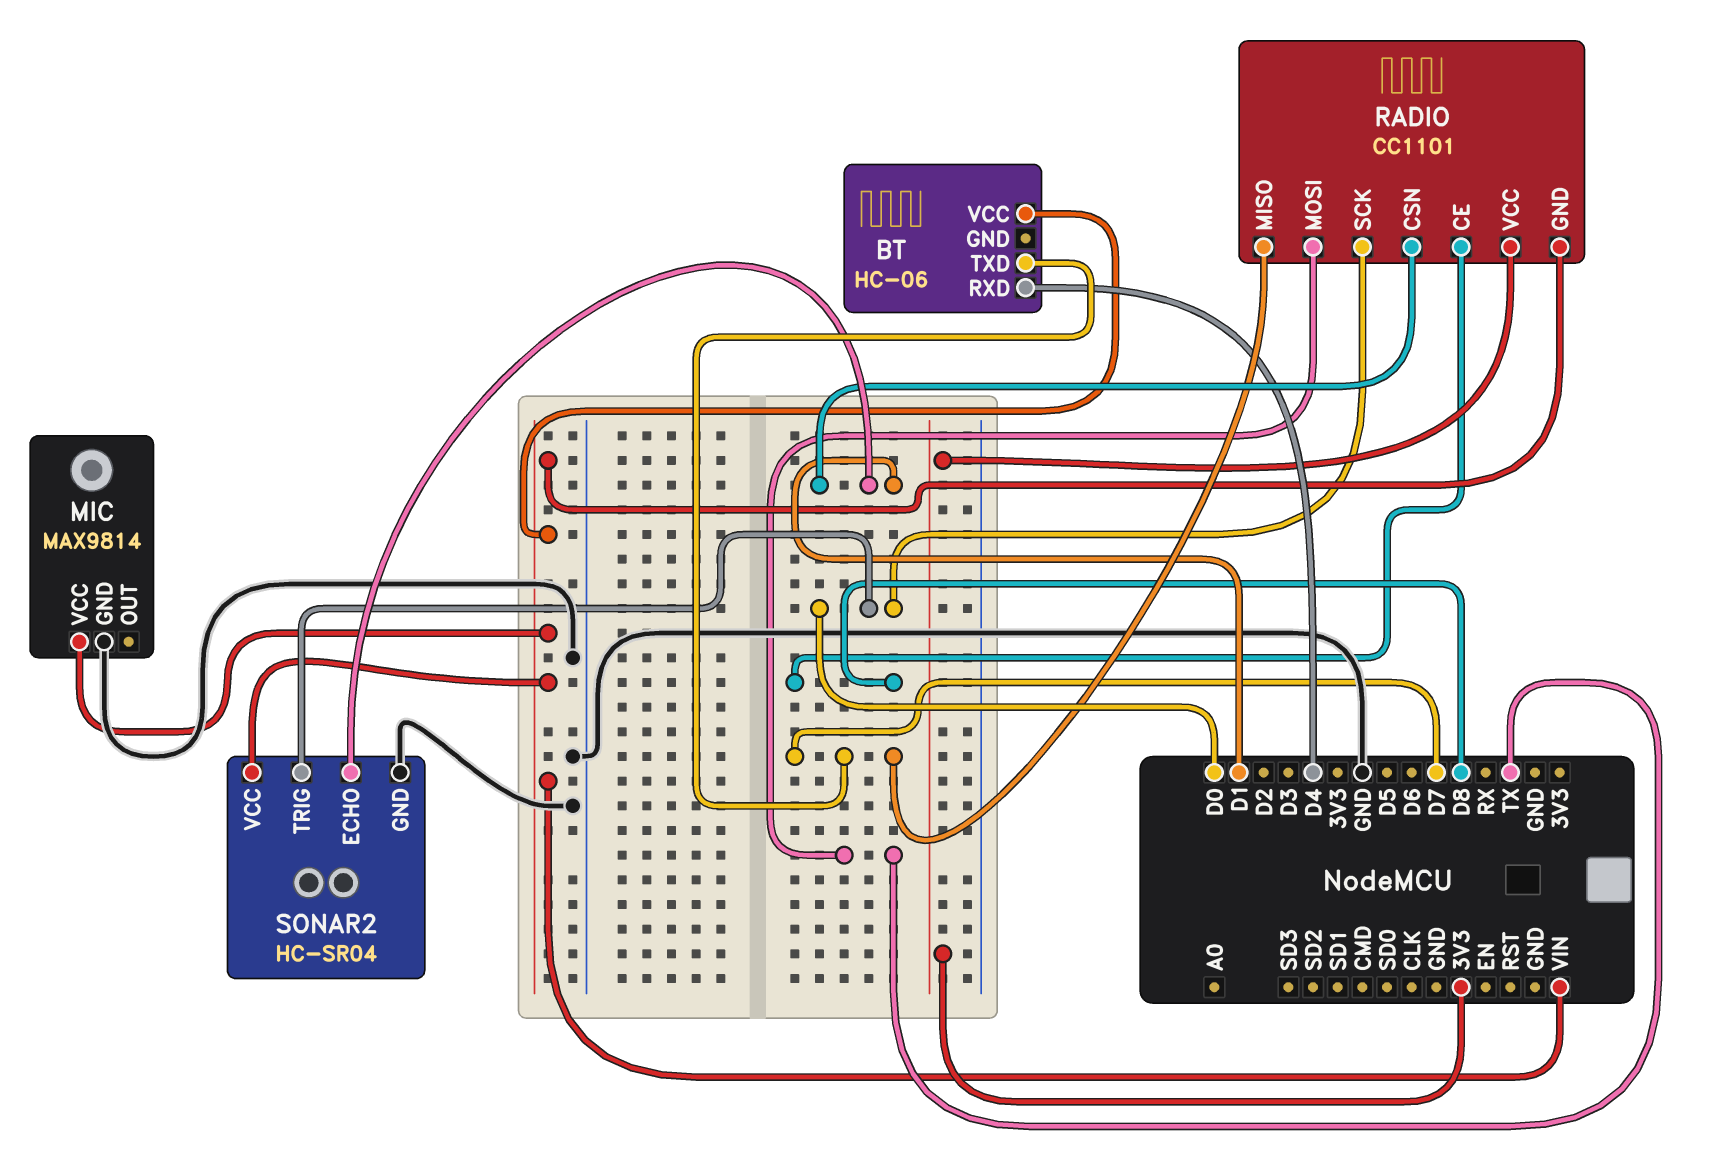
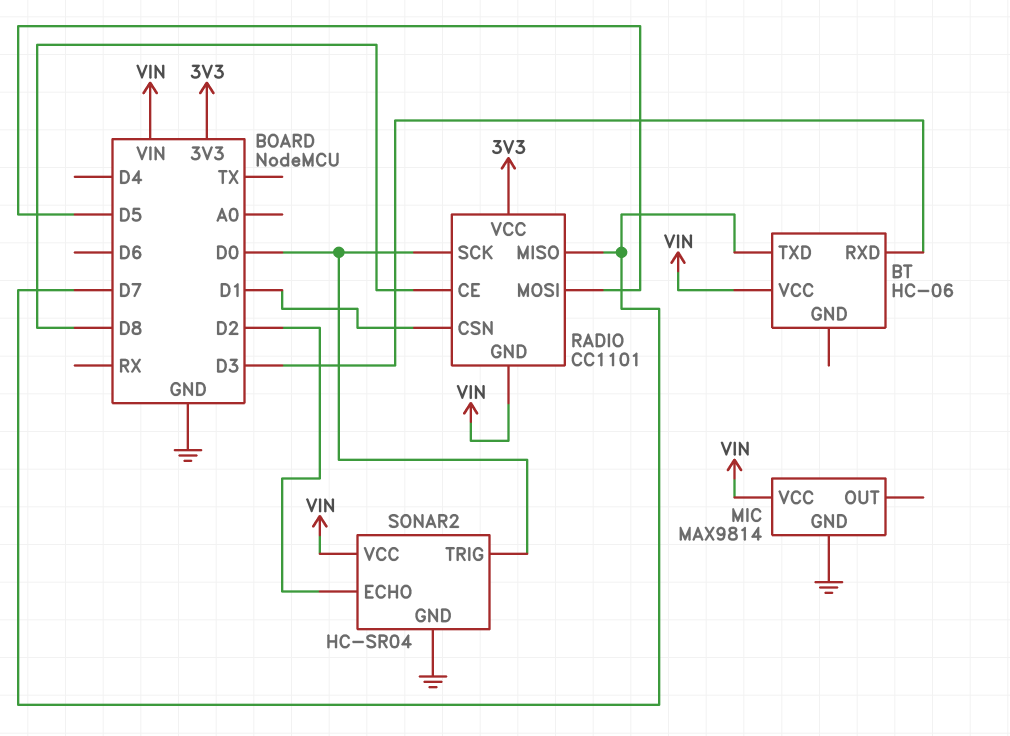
BT pin RXD: D4 -> D3
RADIO pin MOSI: TX -> D5
SONAR2 pin ECHO: D1 -> D2

